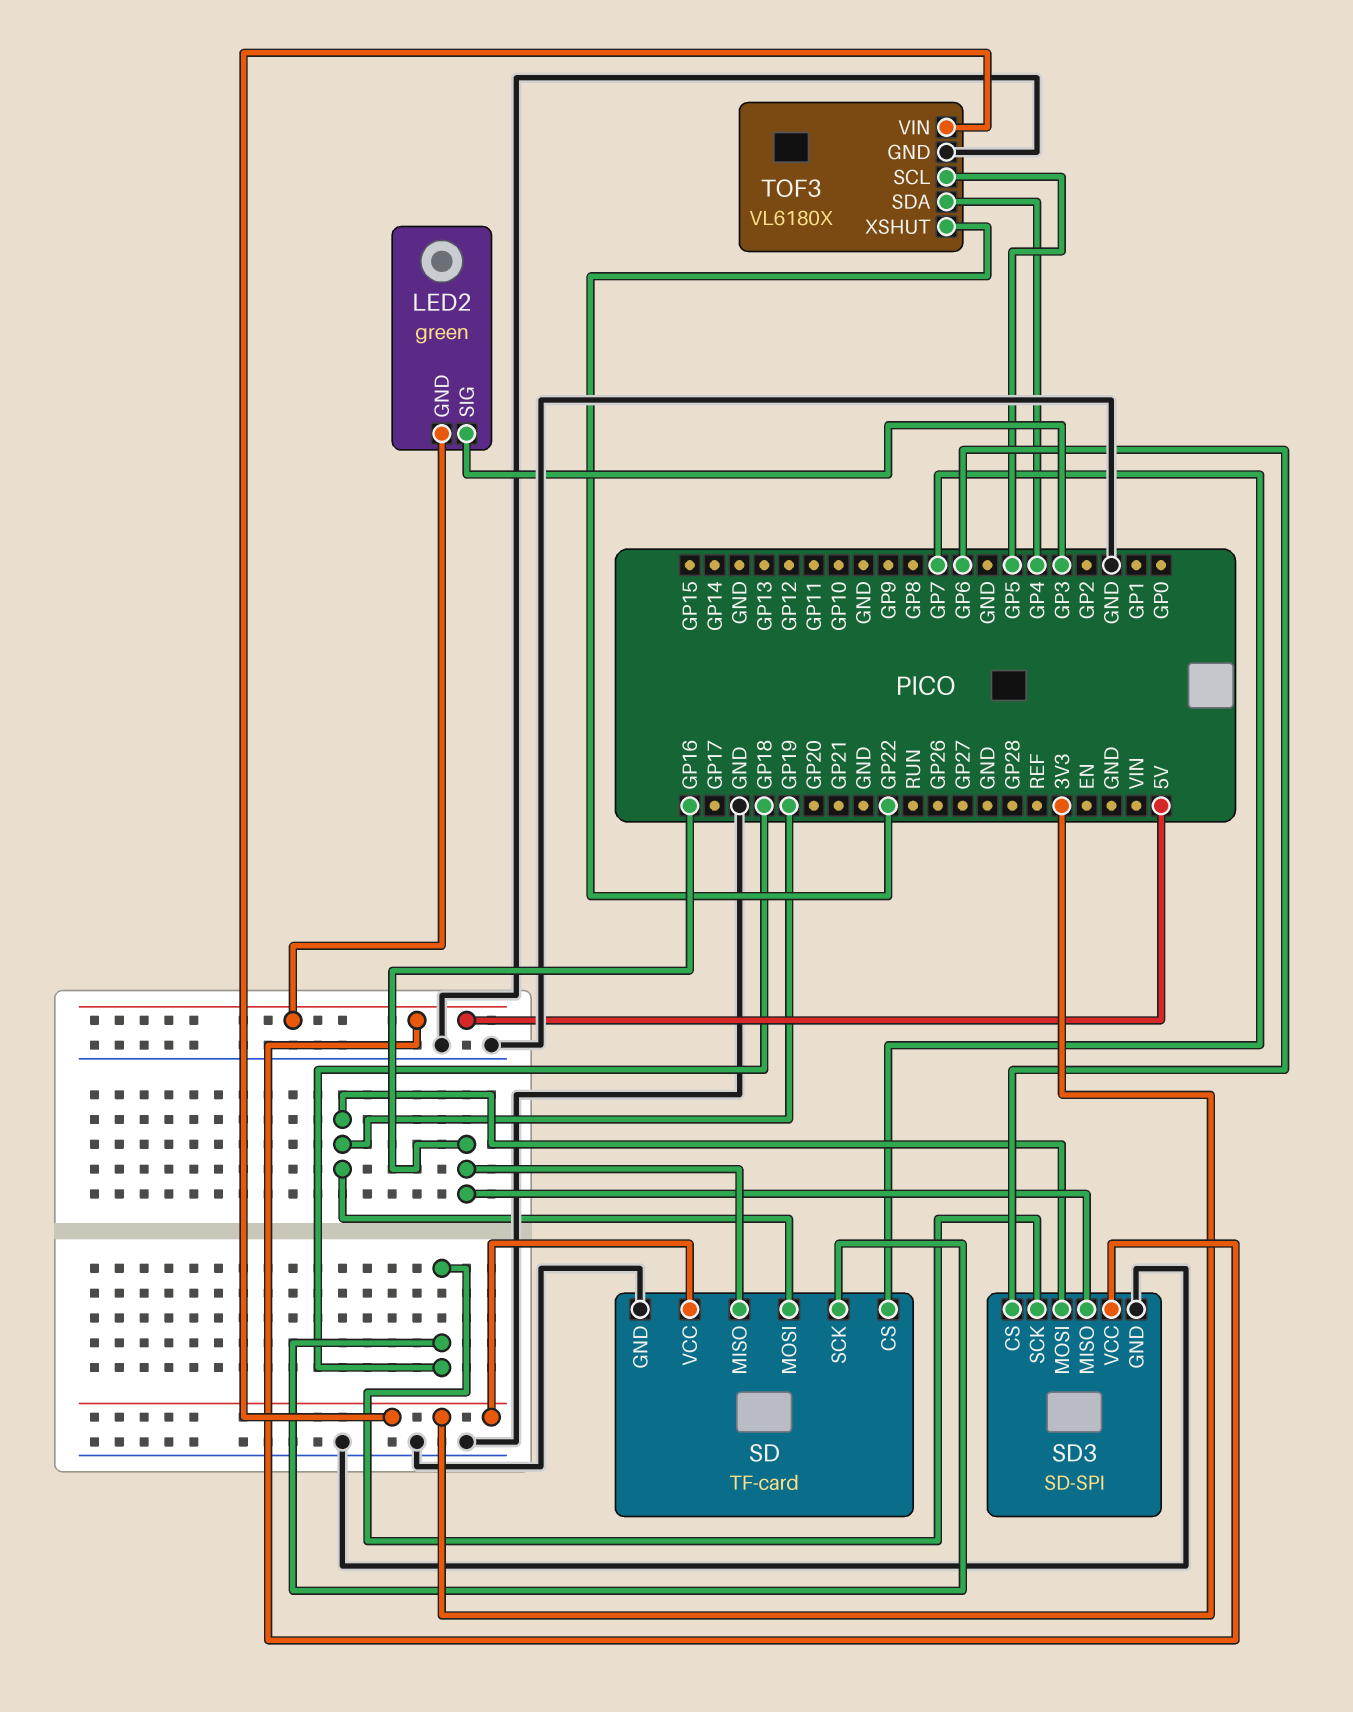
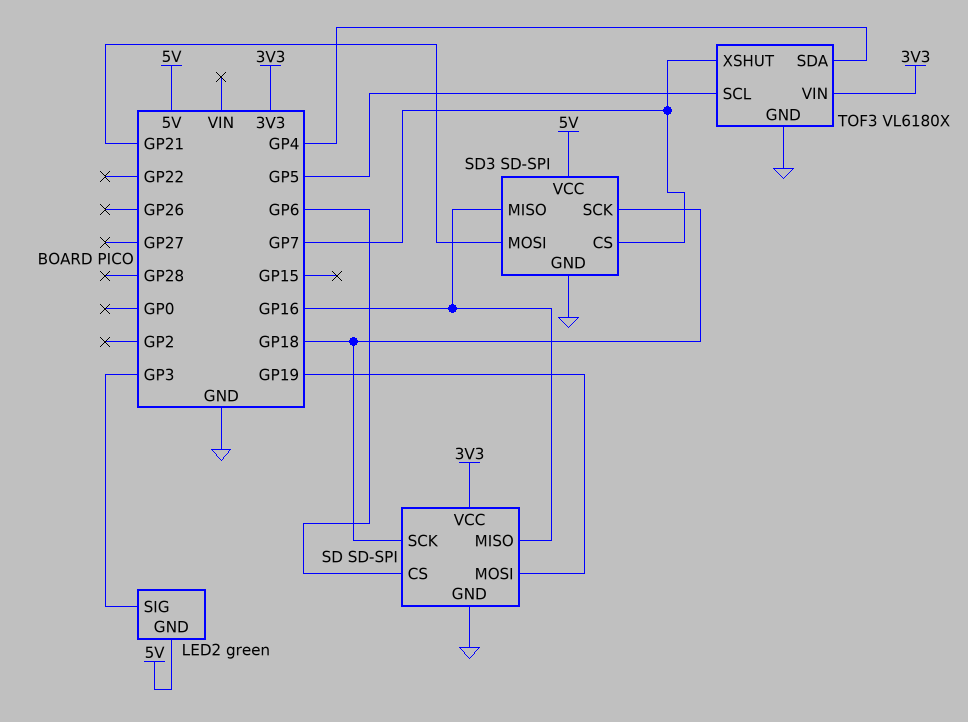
SD: TF-card -> SD-SPI
SD pin CS: GP7 -> GP6
SD3 pin CS: GP6 -> GP7
SD3 pin MOSI: GP19 -> GP21
TOF3 pin XSHUT: GP22 -> GP7

